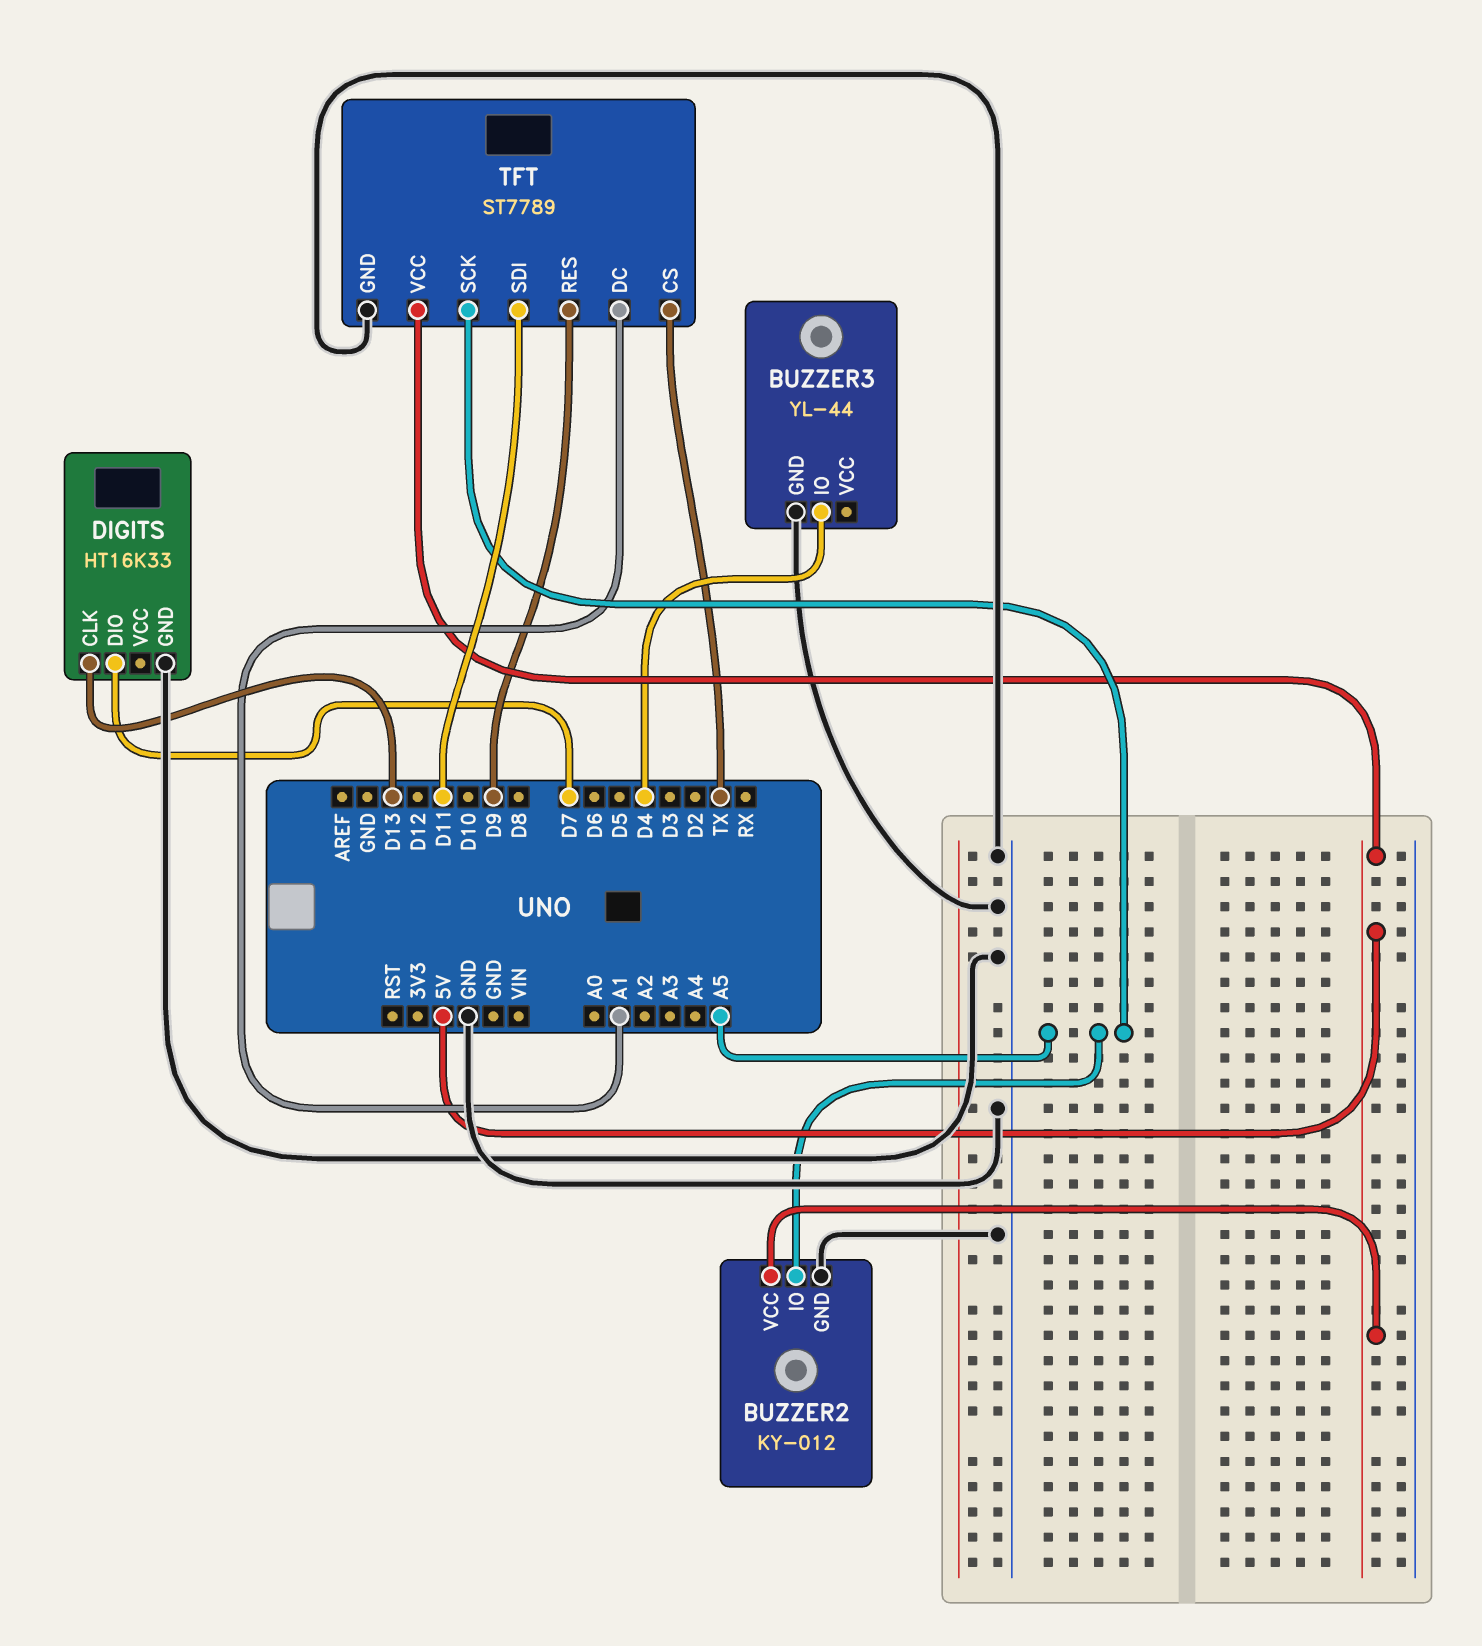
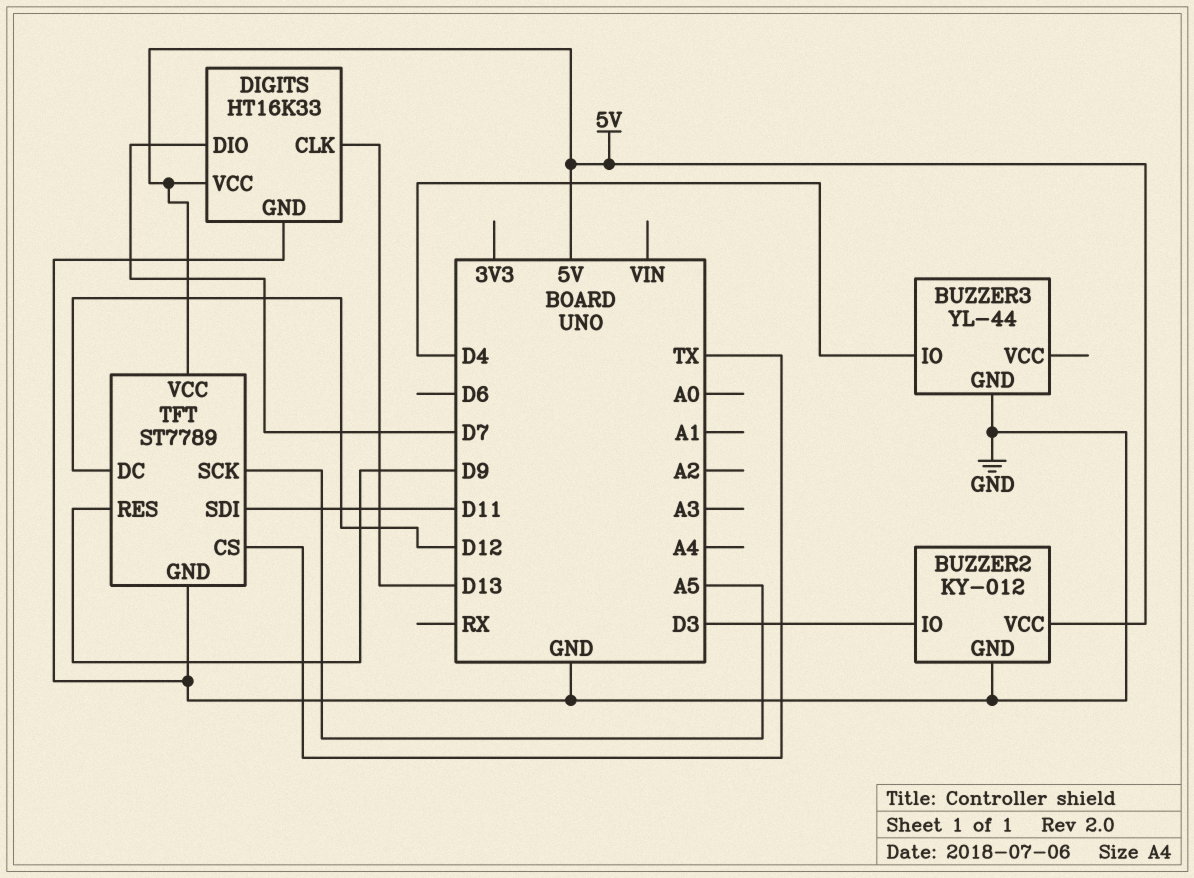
BUZZER2 pin IO: A5 -> D3
DIGITS pin VCC: none -> 5V
TFT pin DC: A1 -> D12

